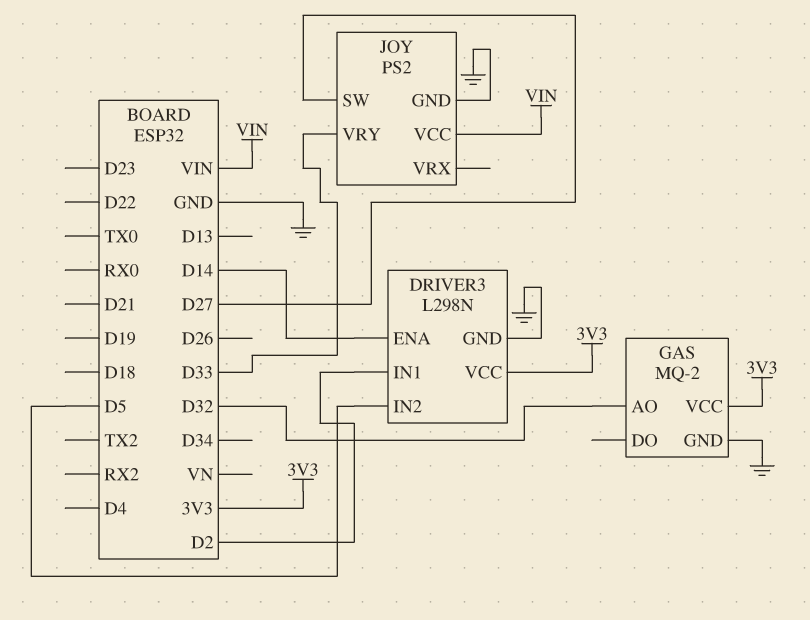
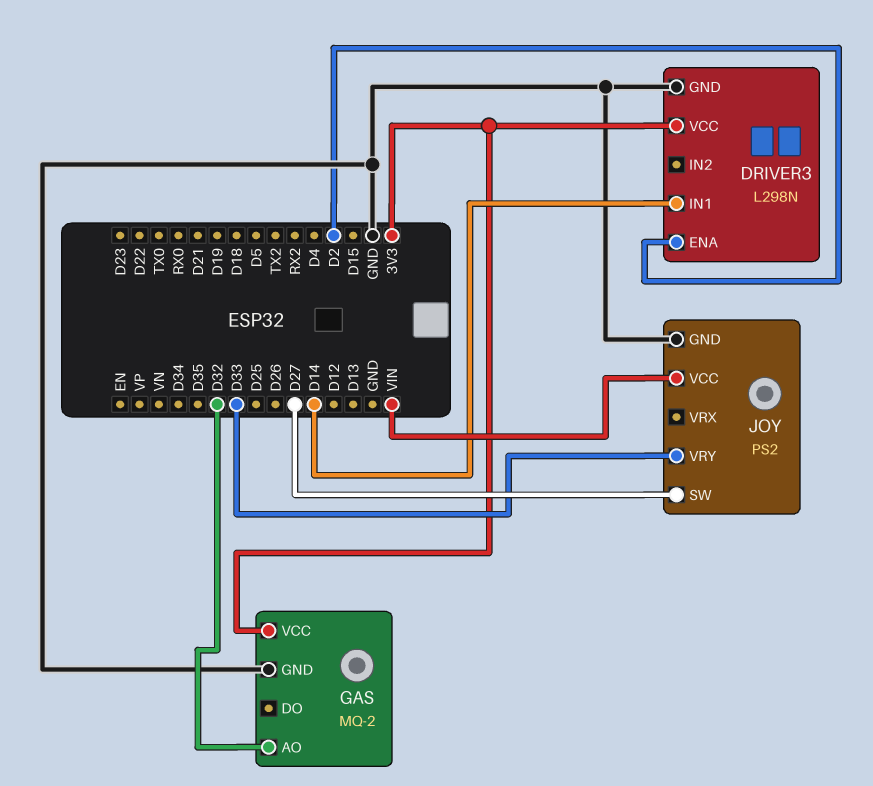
DRIVER3 pin ENA: D14 -> D2
DRIVER3 pin IN1: D2 -> D14
DRIVER3 pin IN2: D5 -> none

